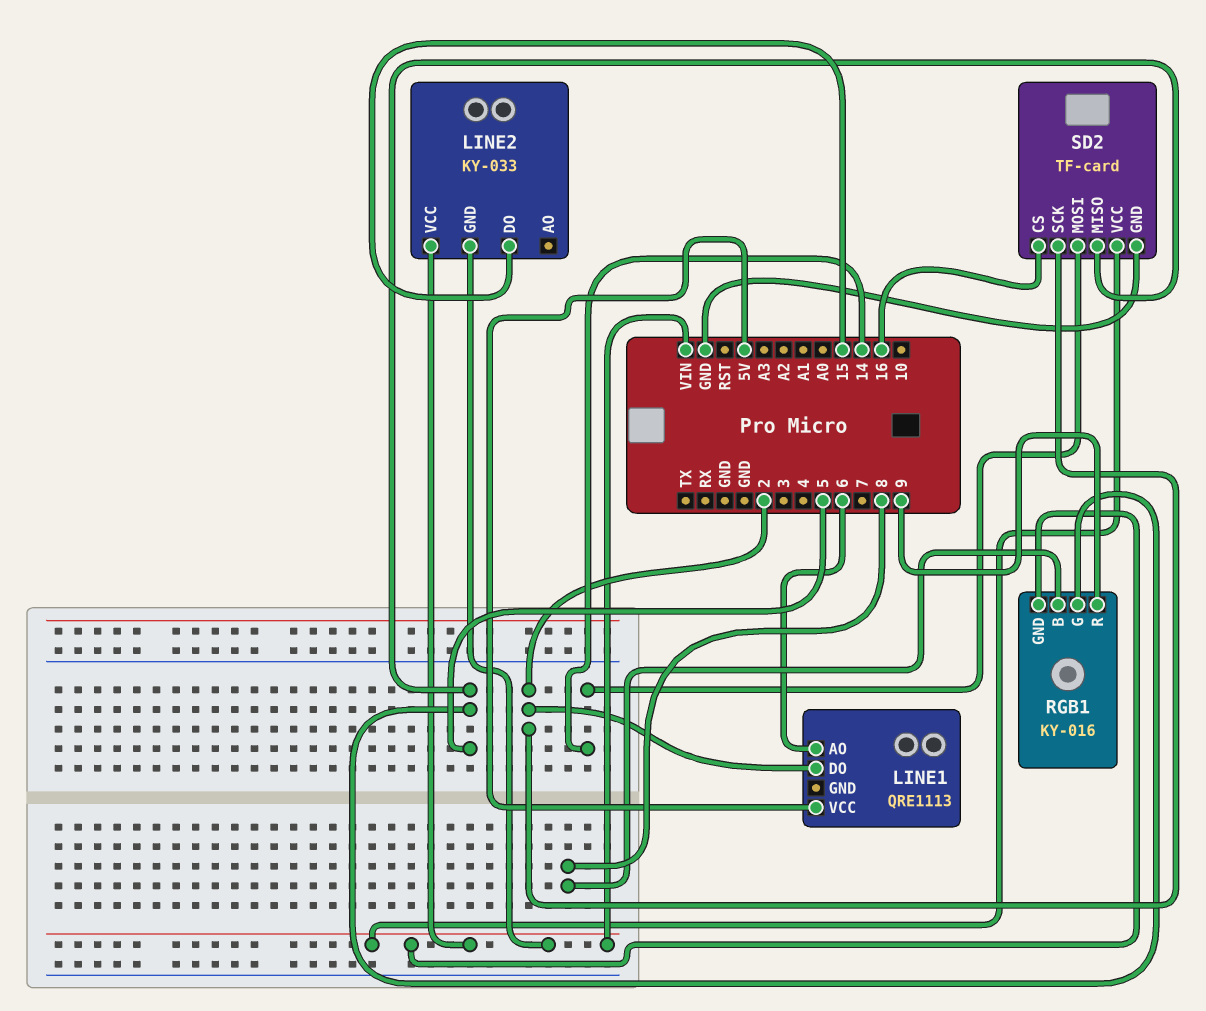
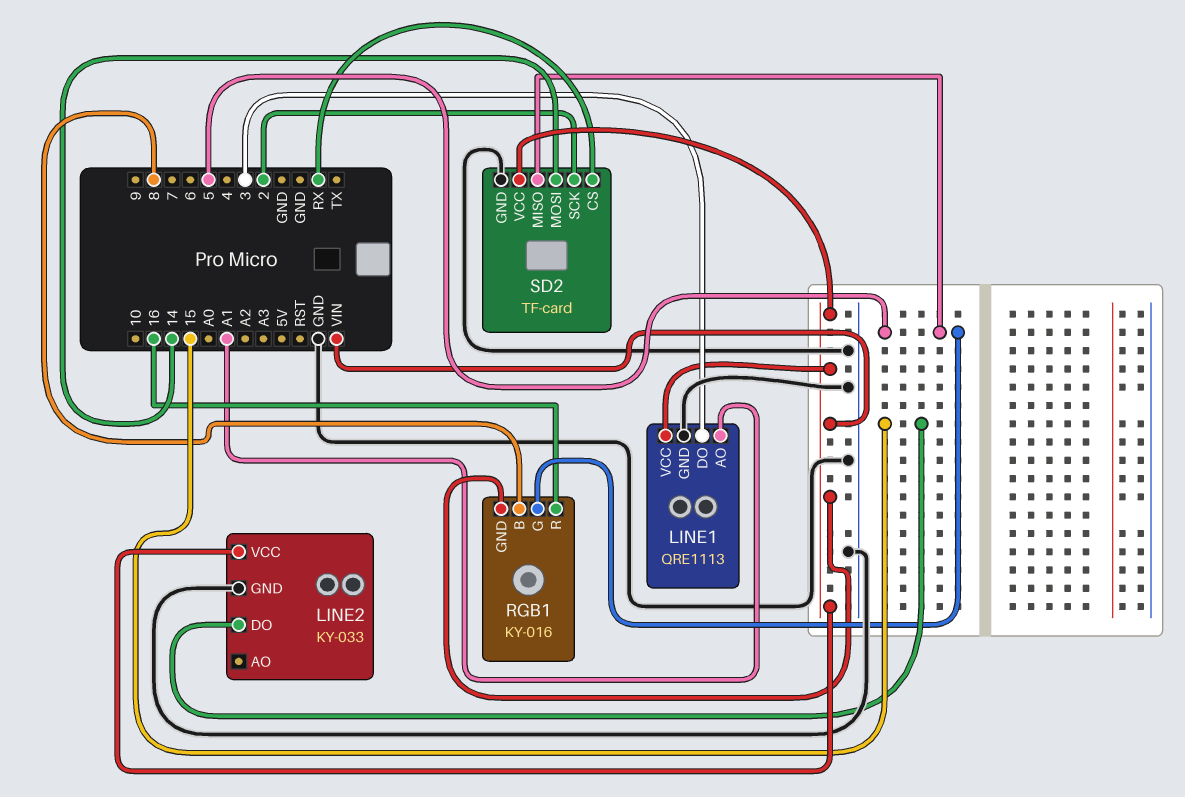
LINE1 pin AO: 6 -> A1
LINE1 pin DO: 2 -> 3
LINE1 pin GND: none -> GND
LINE1 pin VCC: 5V -> VIN
LINE2 pin GND: VIN -> GND
RGB1 pin R: 9 -> 16
SD2 pin CS: 16 -> RX

